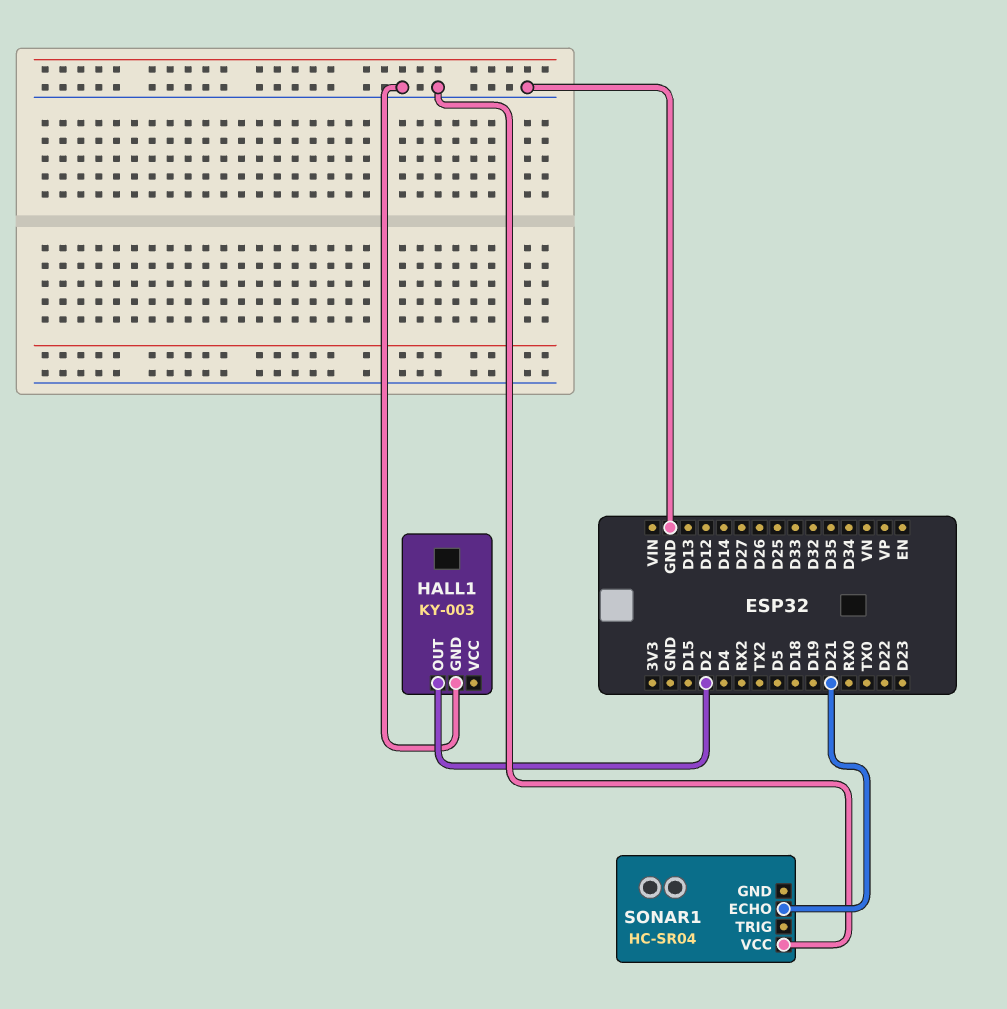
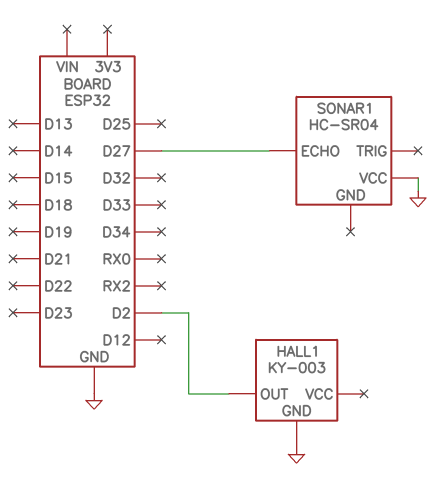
SONAR1 pin ECHO: D21 -> D27

